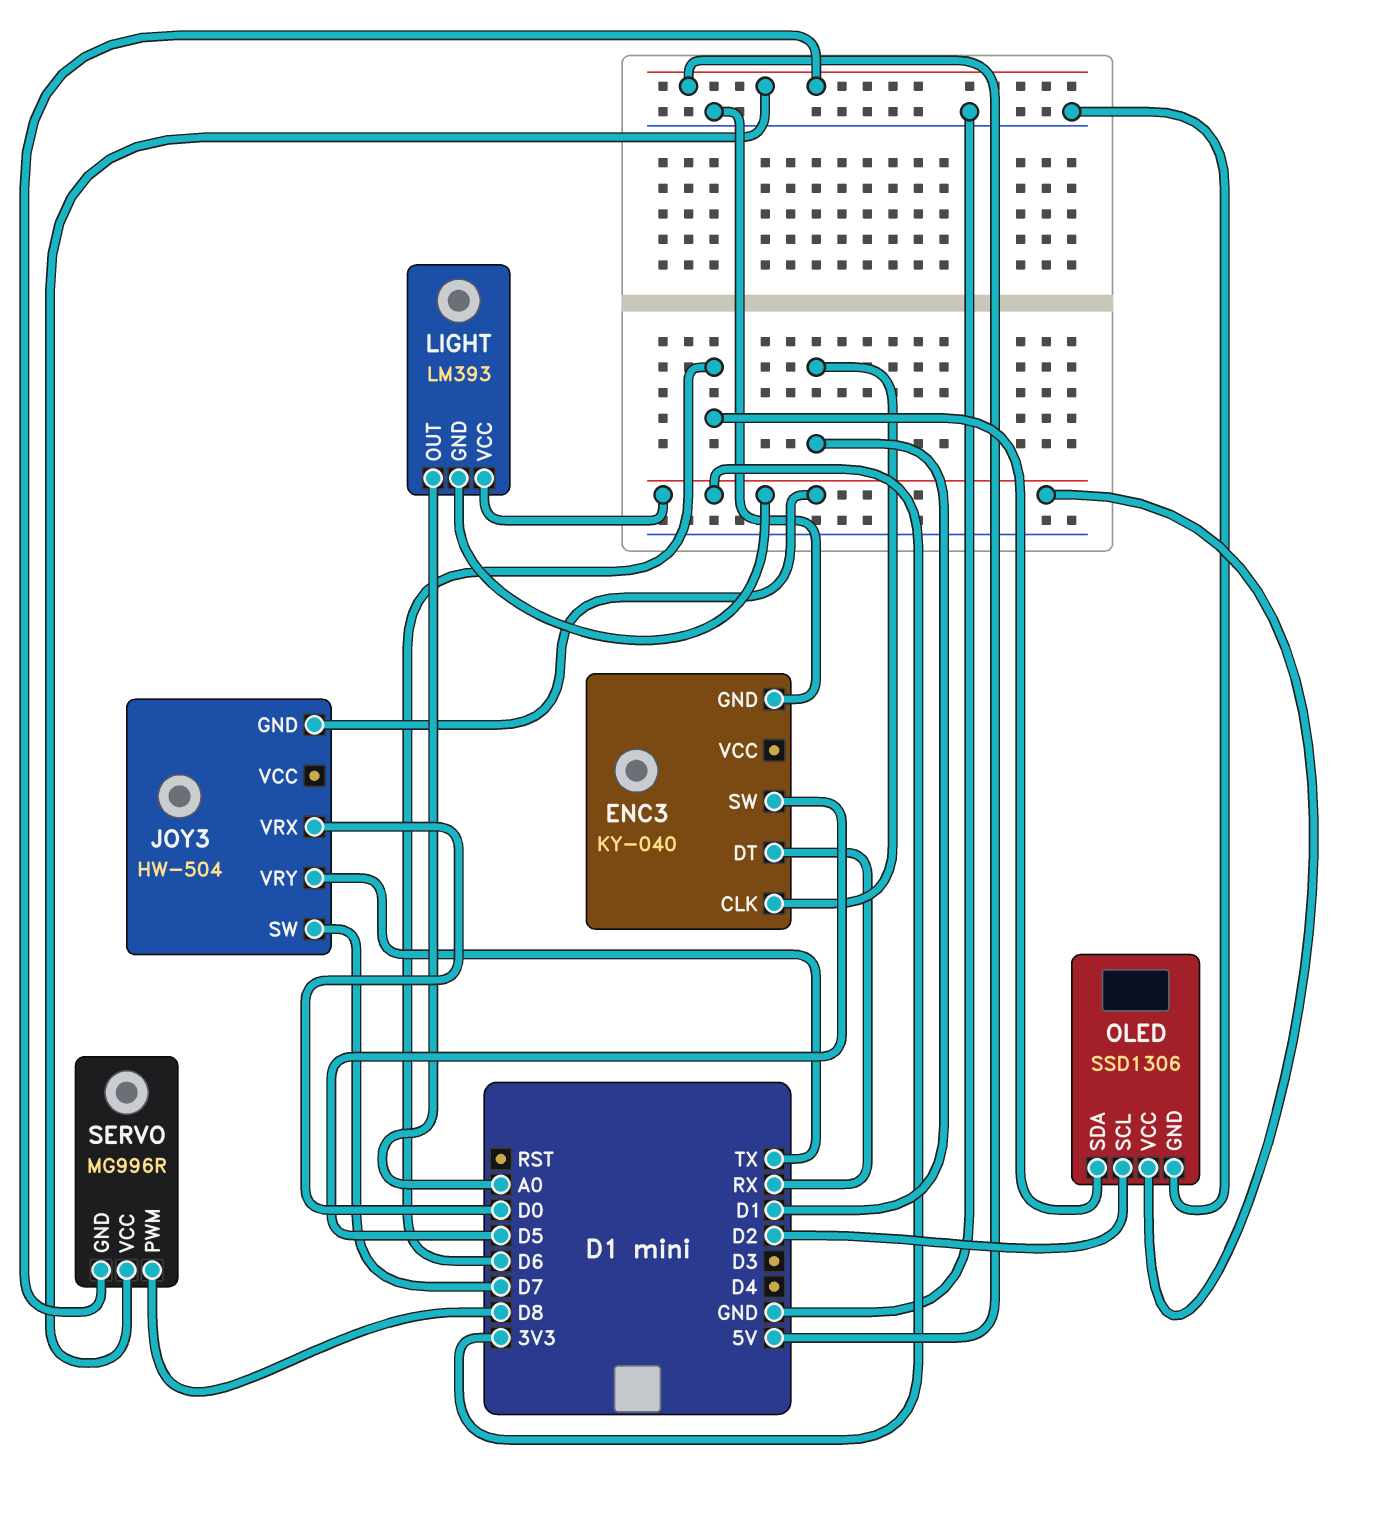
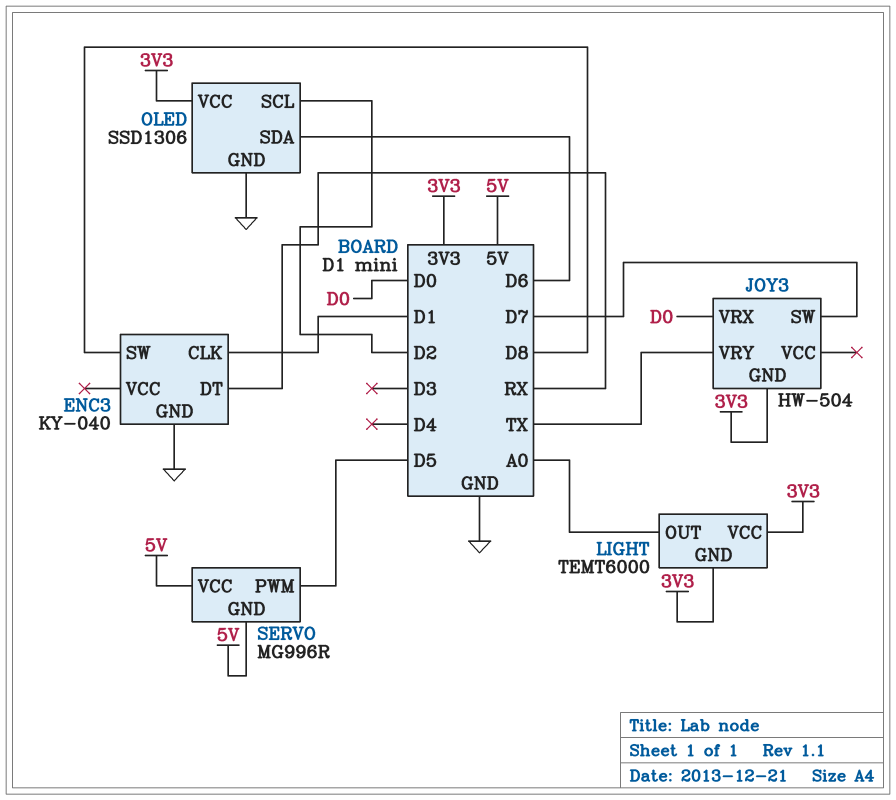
ENC3 pin SW: D5 -> D8
LIGHT: LM393 -> TEMT6000
SERVO pin PWM: D8 -> D5

